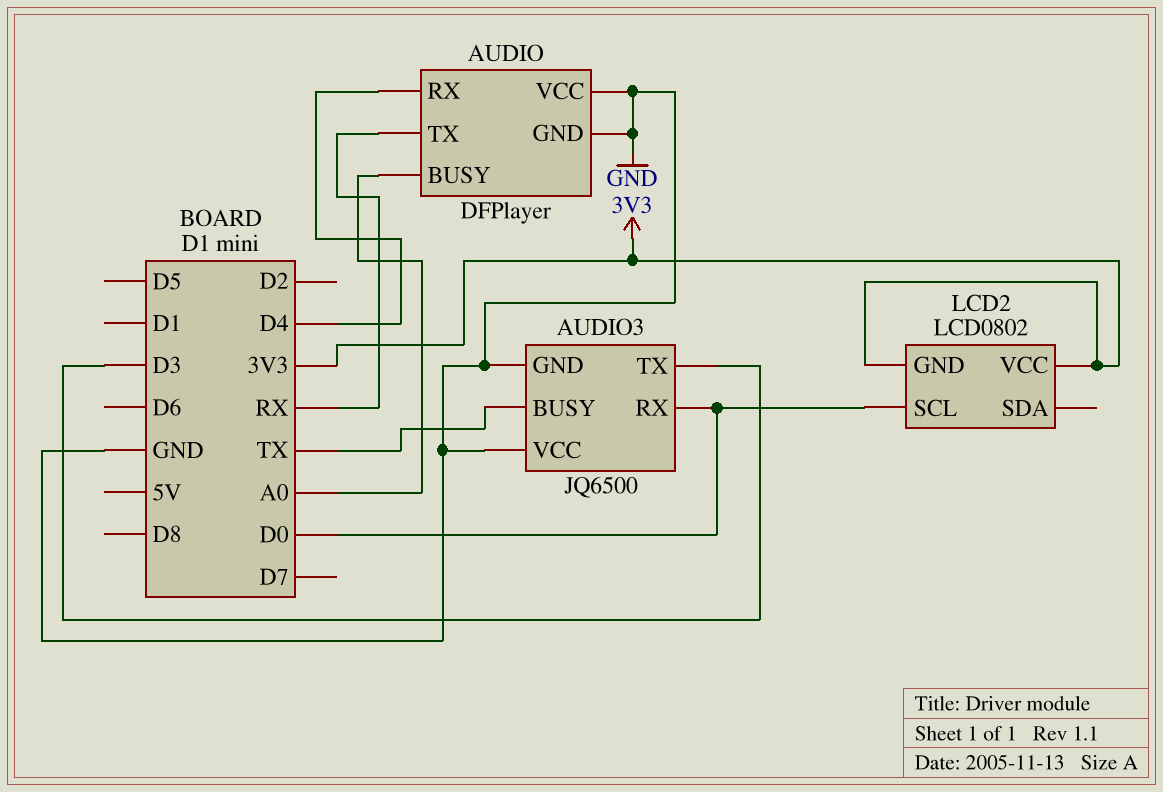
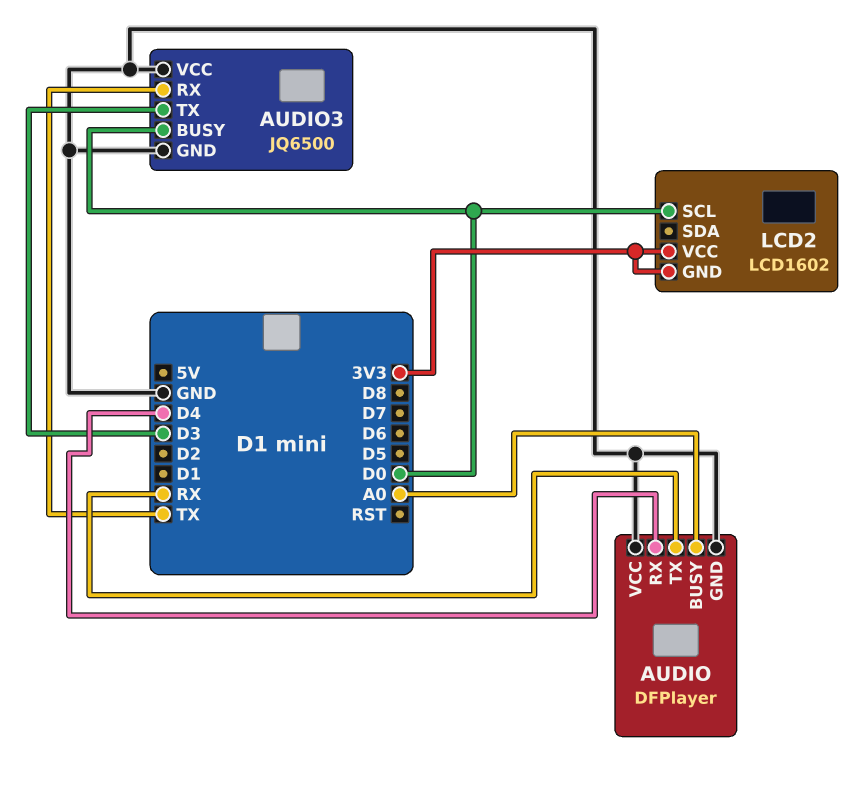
AUDIO3 pin BUSY: TX -> D0
AUDIO3 pin RX: D0 -> TX
LCD2: LCD0802 -> LCD1602

